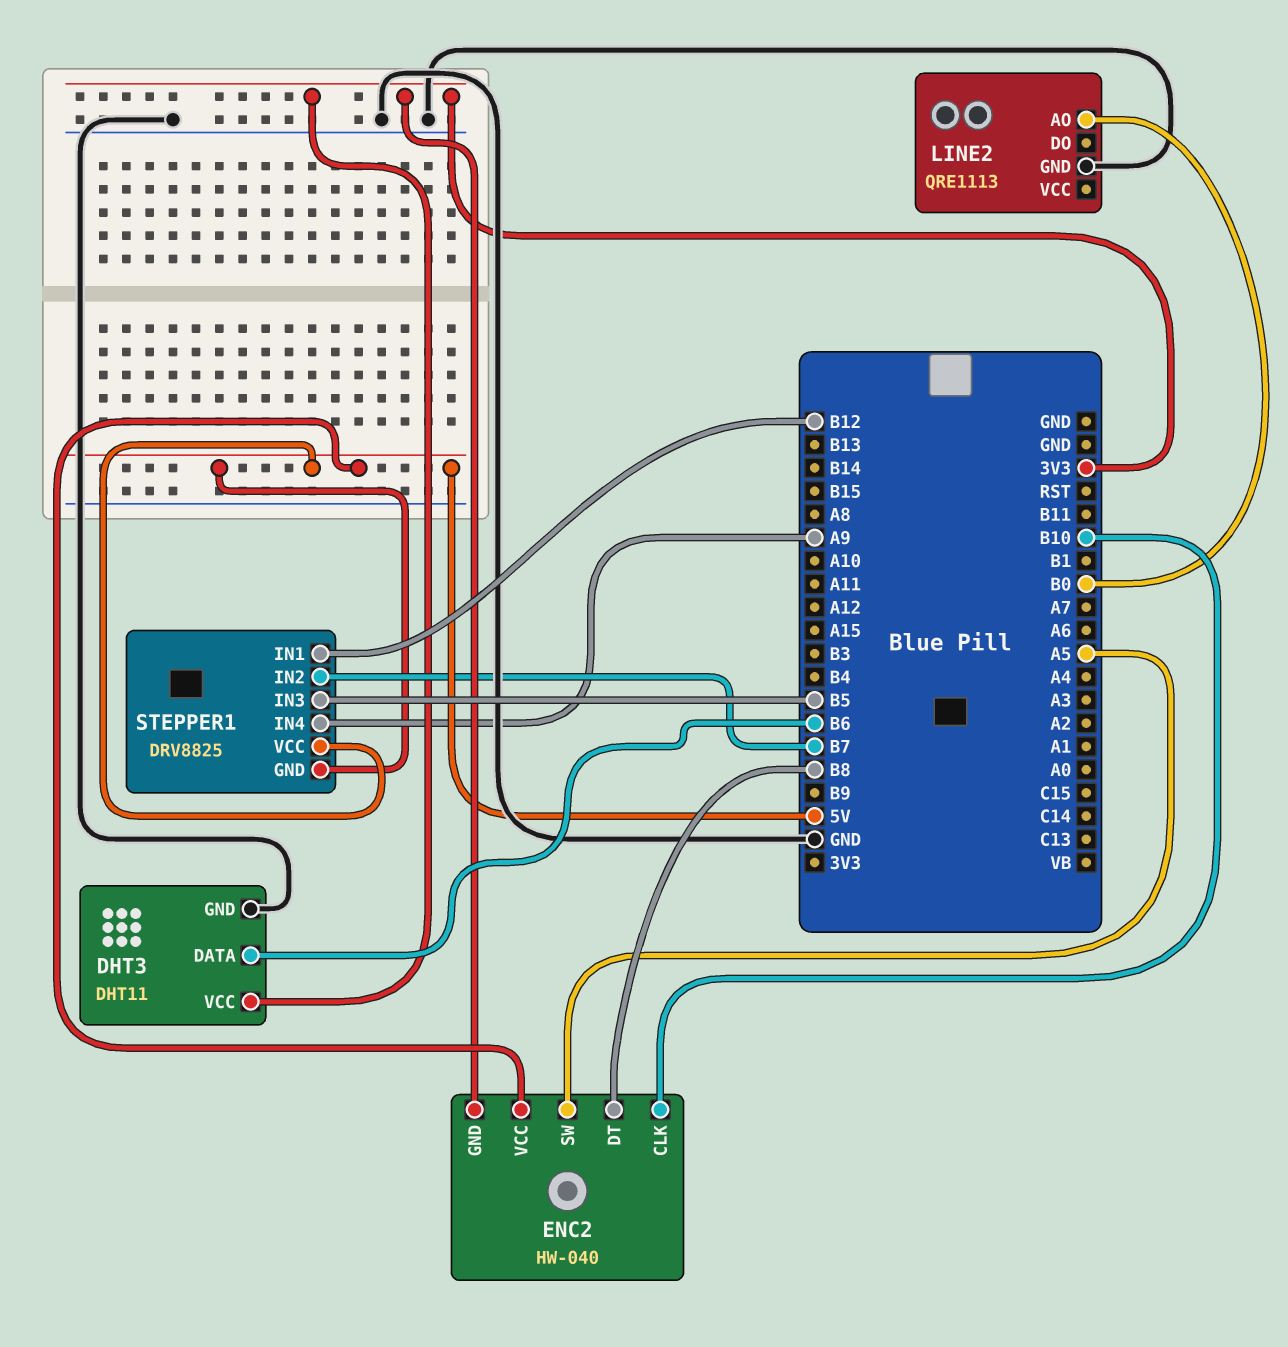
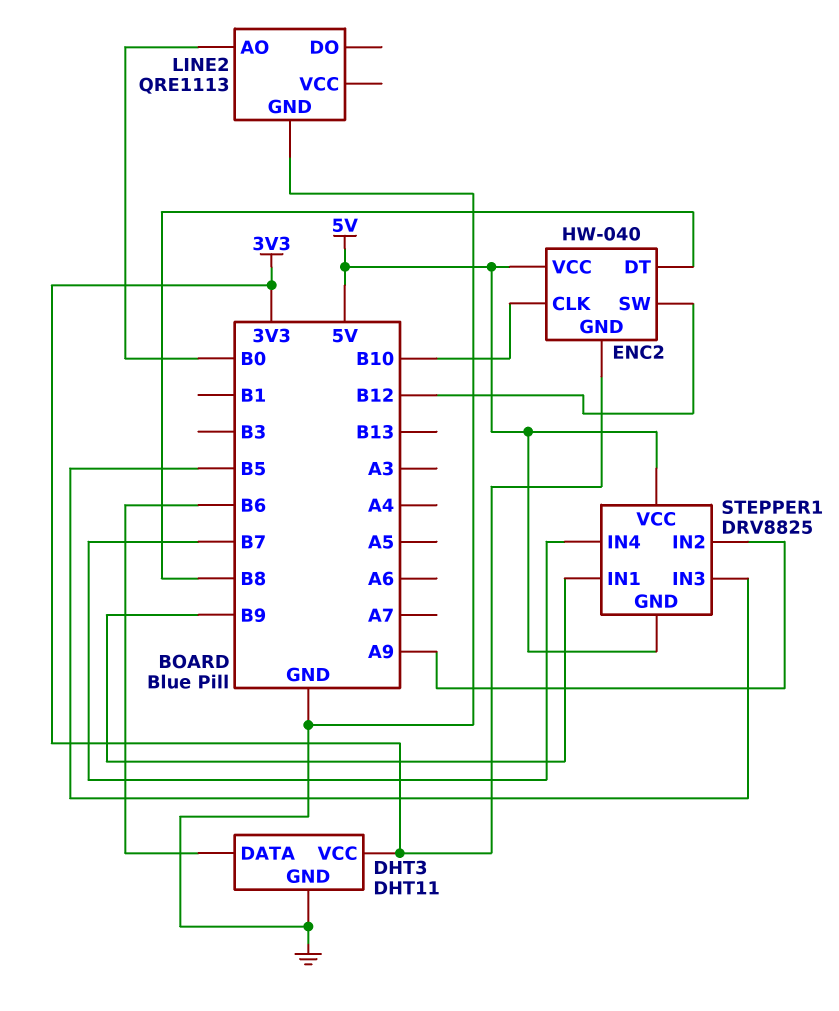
ENC2 pin SW: A5 -> B12
STEPPER1 pin IN1: B12 -> B9
STEPPER1 pin IN2: B7 -> A9
STEPPER1 pin IN4: A9 -> B7

